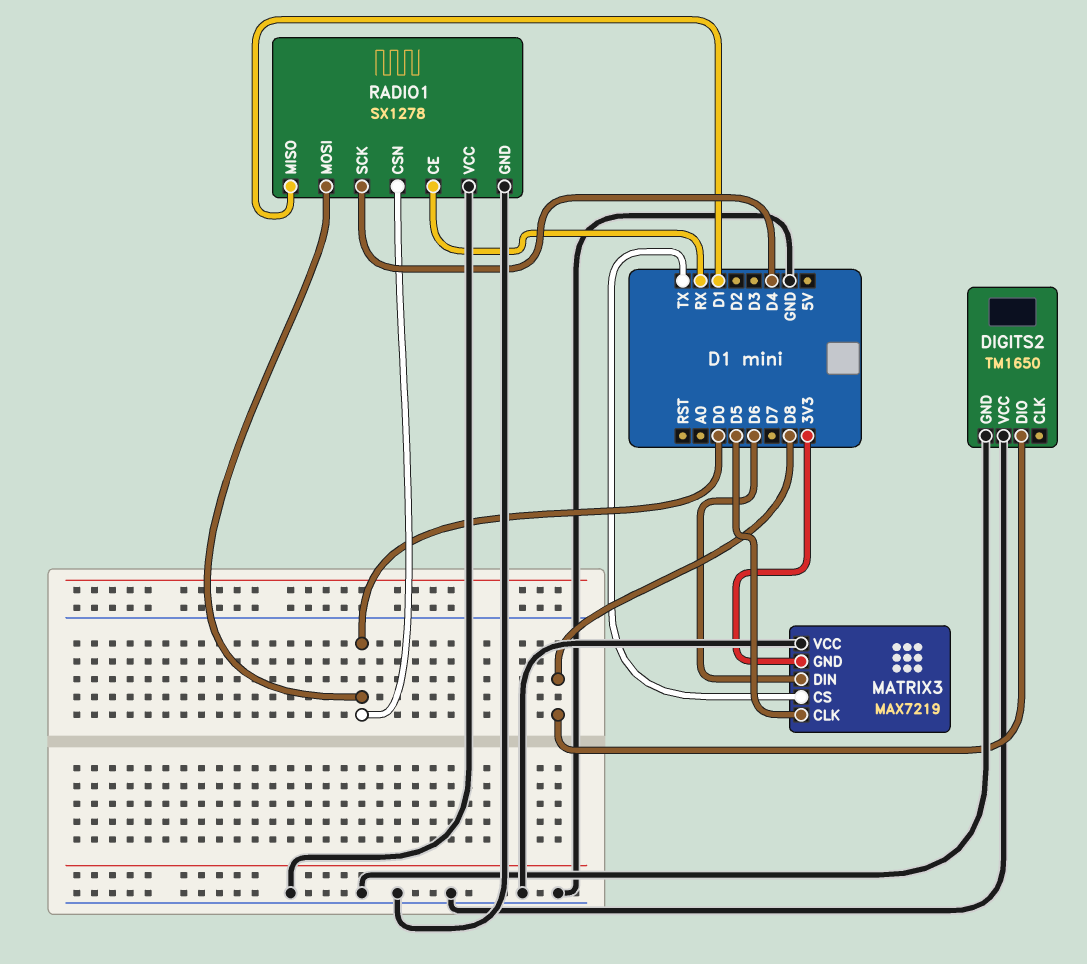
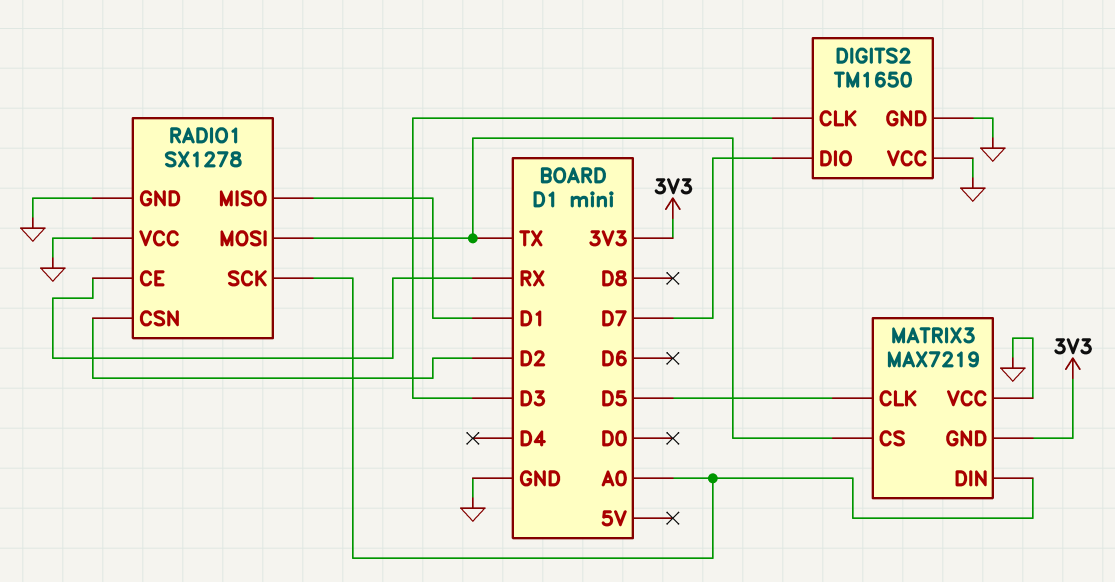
DIGITS2 pin CLK: none -> D3
DIGITS2 pin DIO: D8 -> D7
MATRIX3 pin DIN: D6 -> A0
RADIO1 pin CSN: D0 -> D2
RADIO1 pin MOSI: D0 -> TX
RADIO1 pin SCK: D4 -> A0

